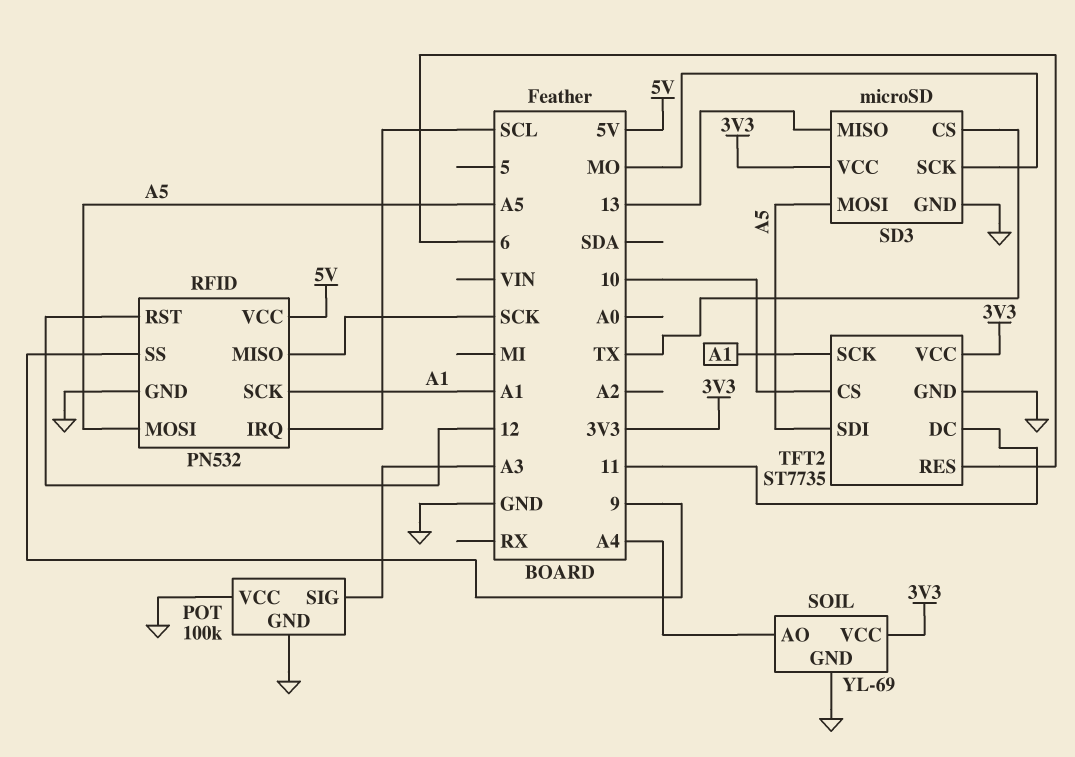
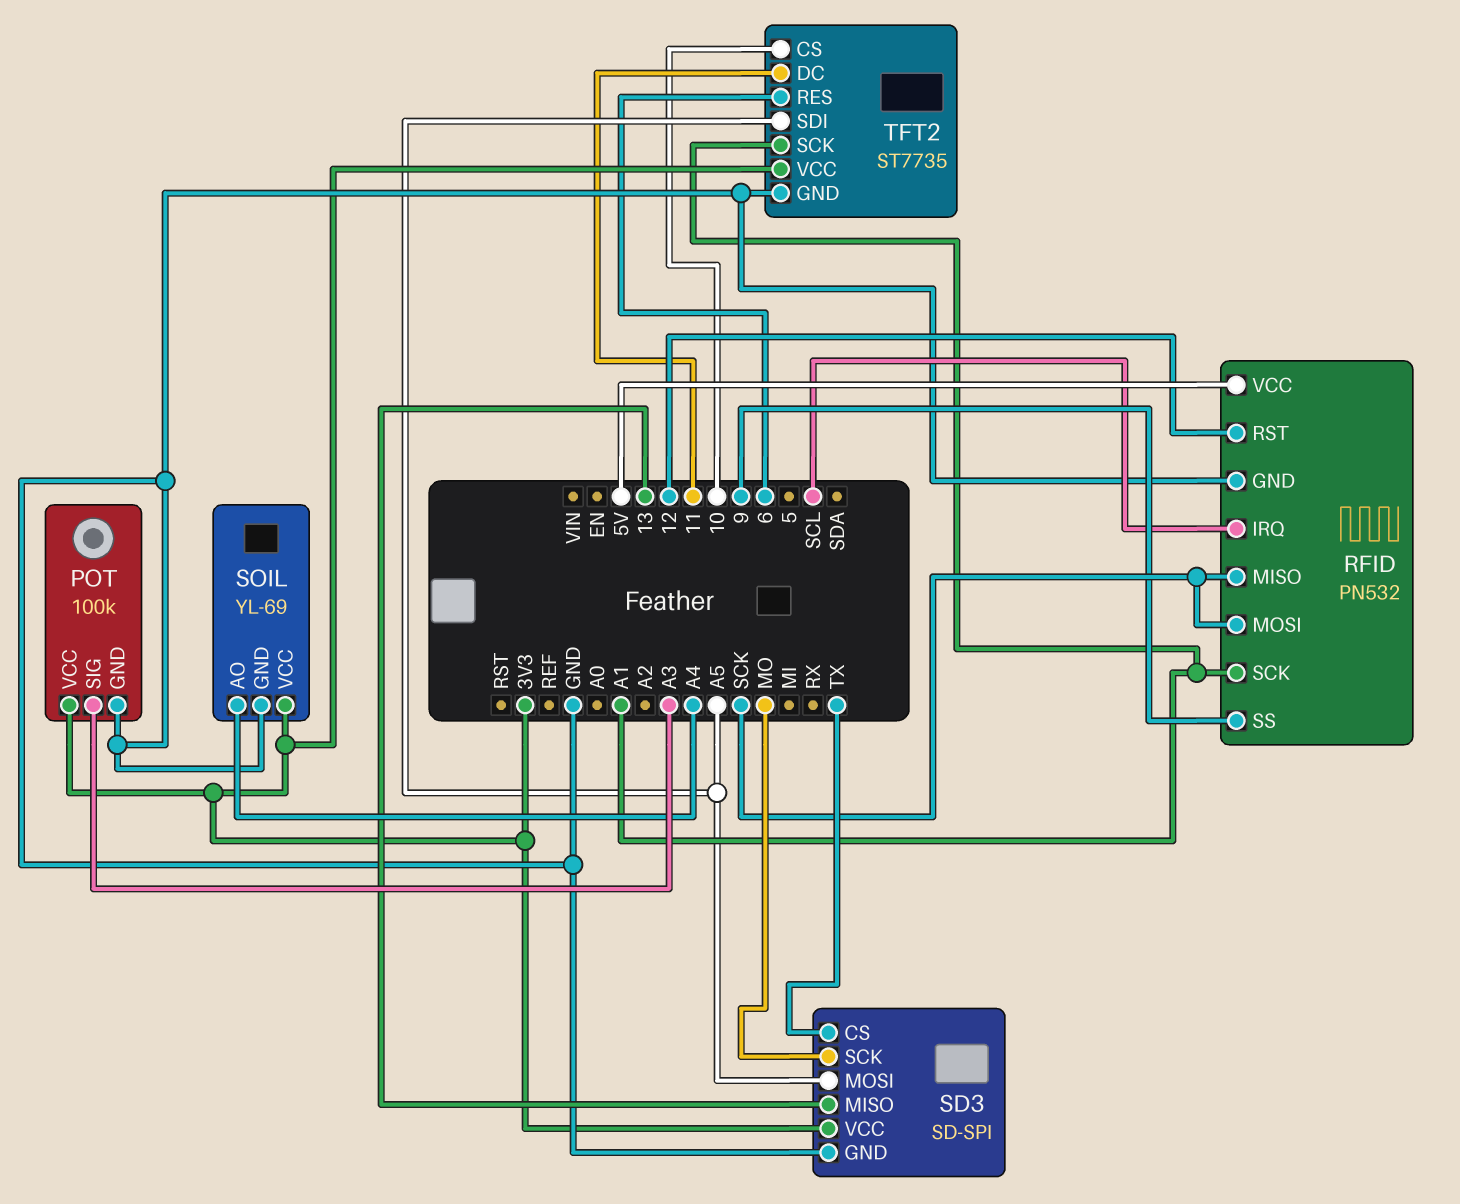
POT pin VCC: GND -> 3V3
RFID pin MOSI: A5 -> SCK
SD3: microSD -> SD-SPI

